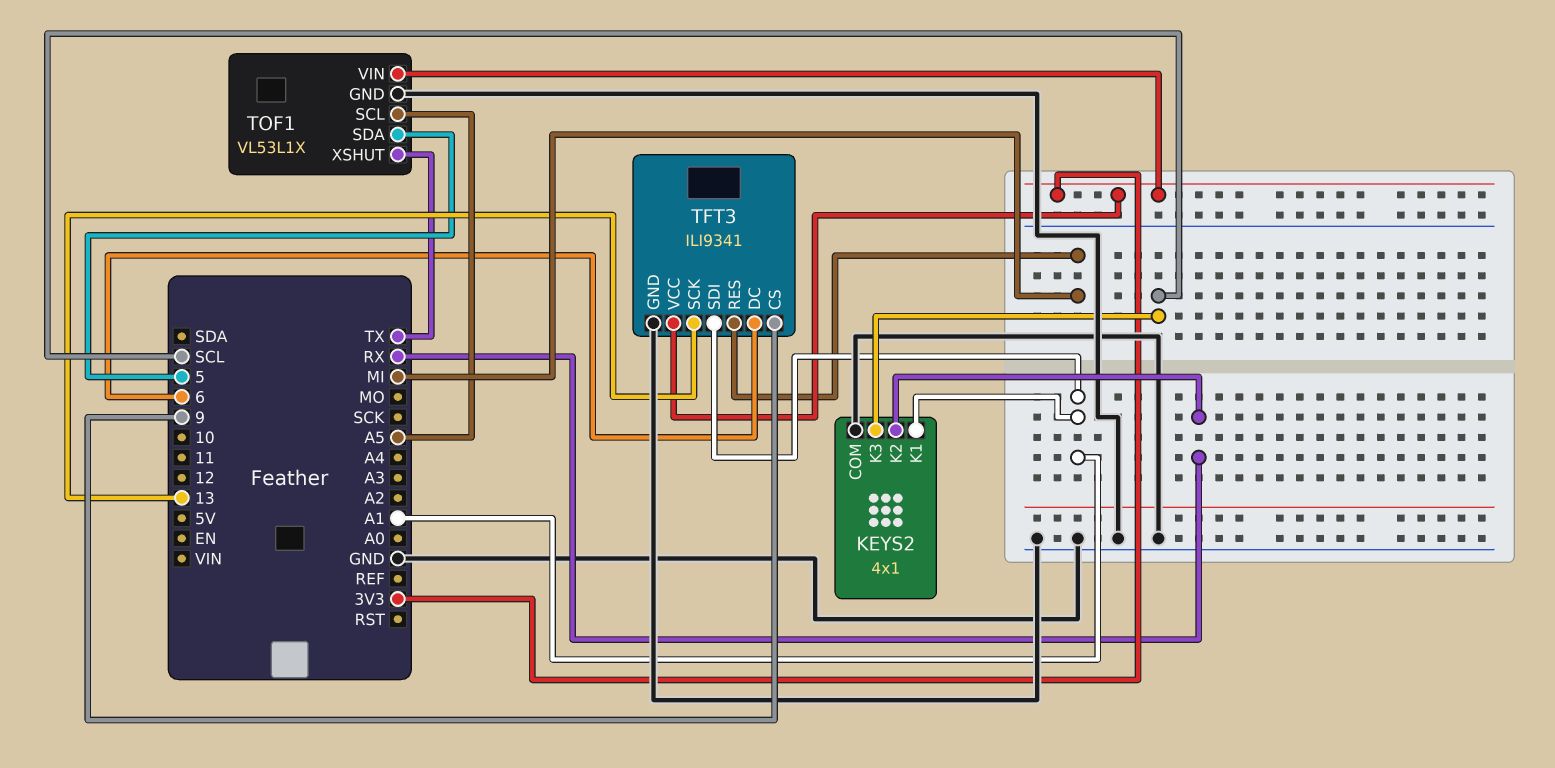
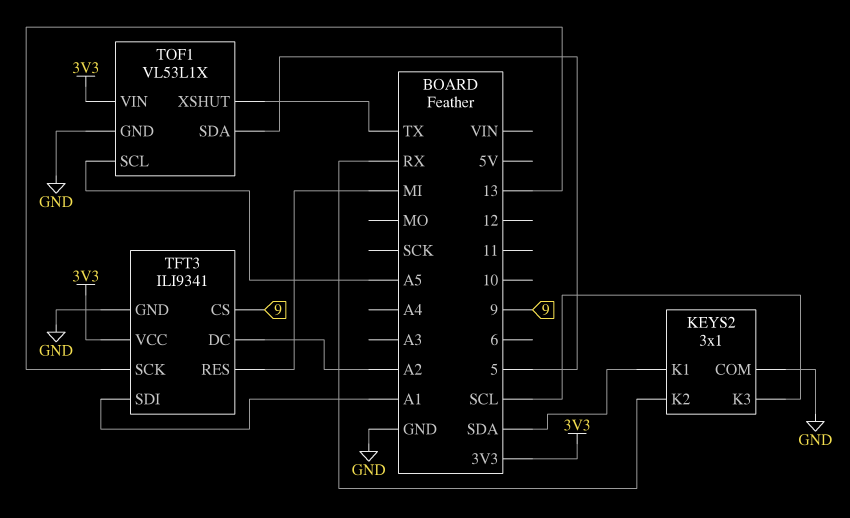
KEYS2: 4x1 -> 3x1
KEYS2 pin K1: A1 -> SDA
TFT3 pin DC: 6 -> A2

